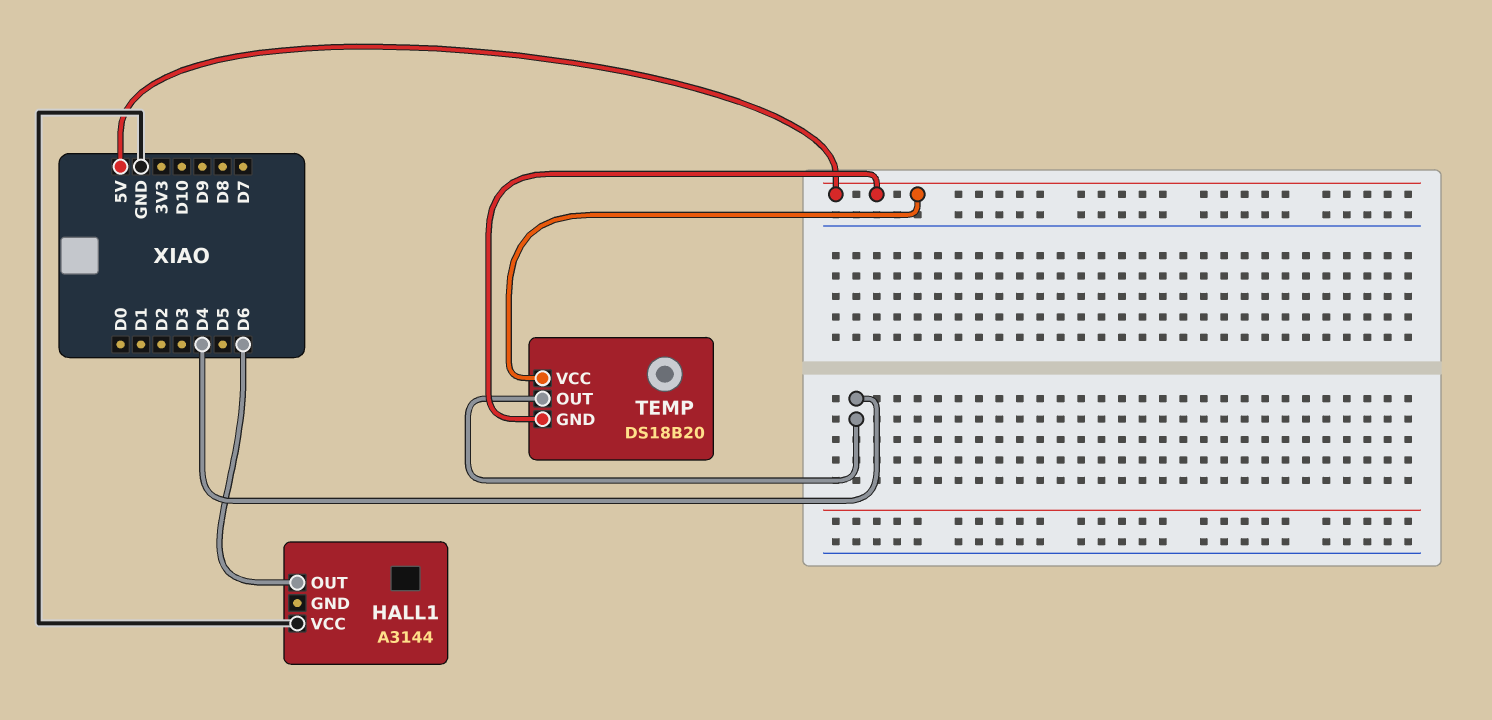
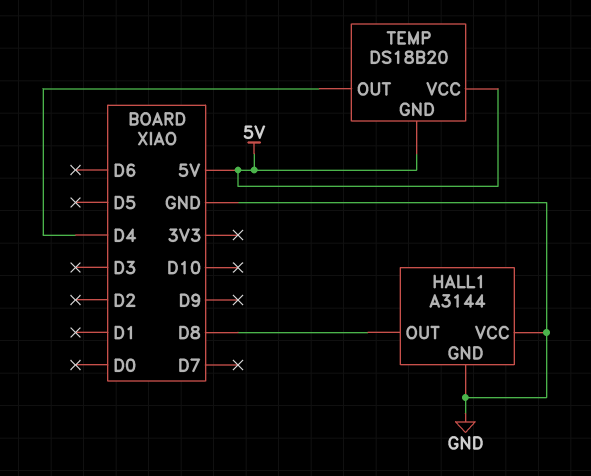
HALL1 pin GND: none -> GND
HALL1 pin OUT: D6 -> D8

